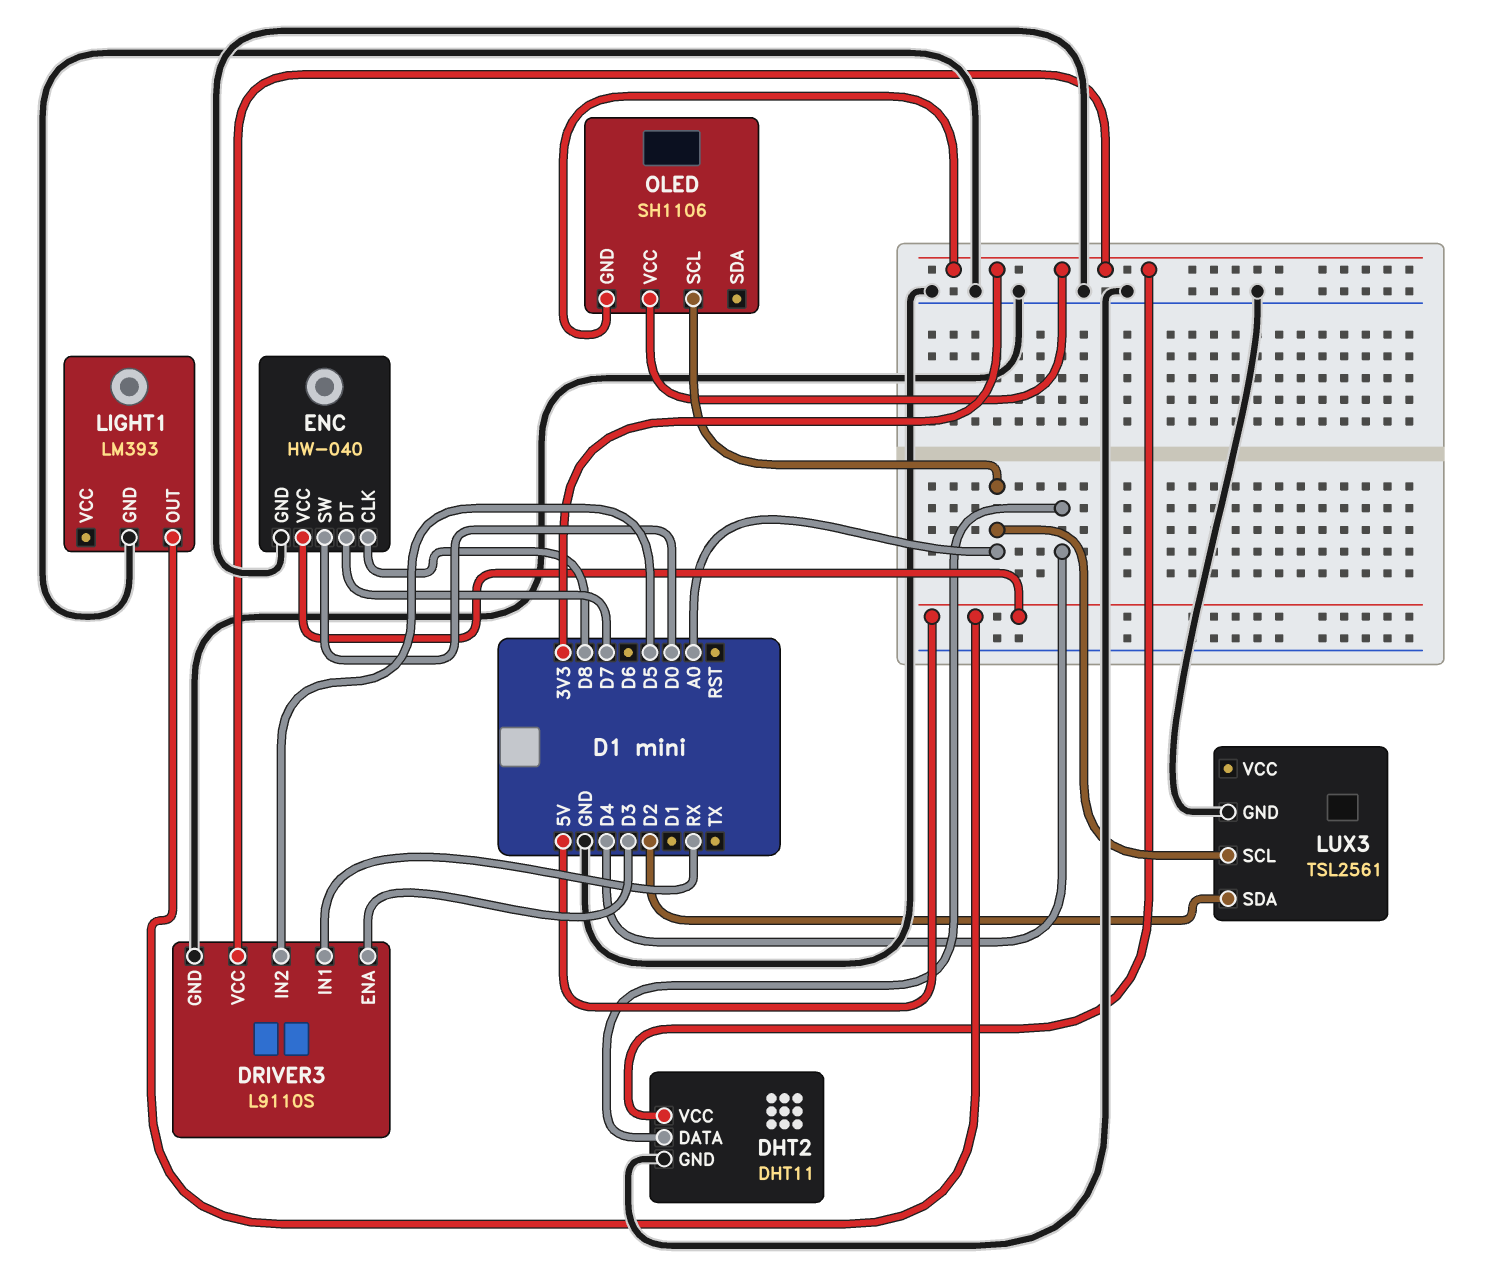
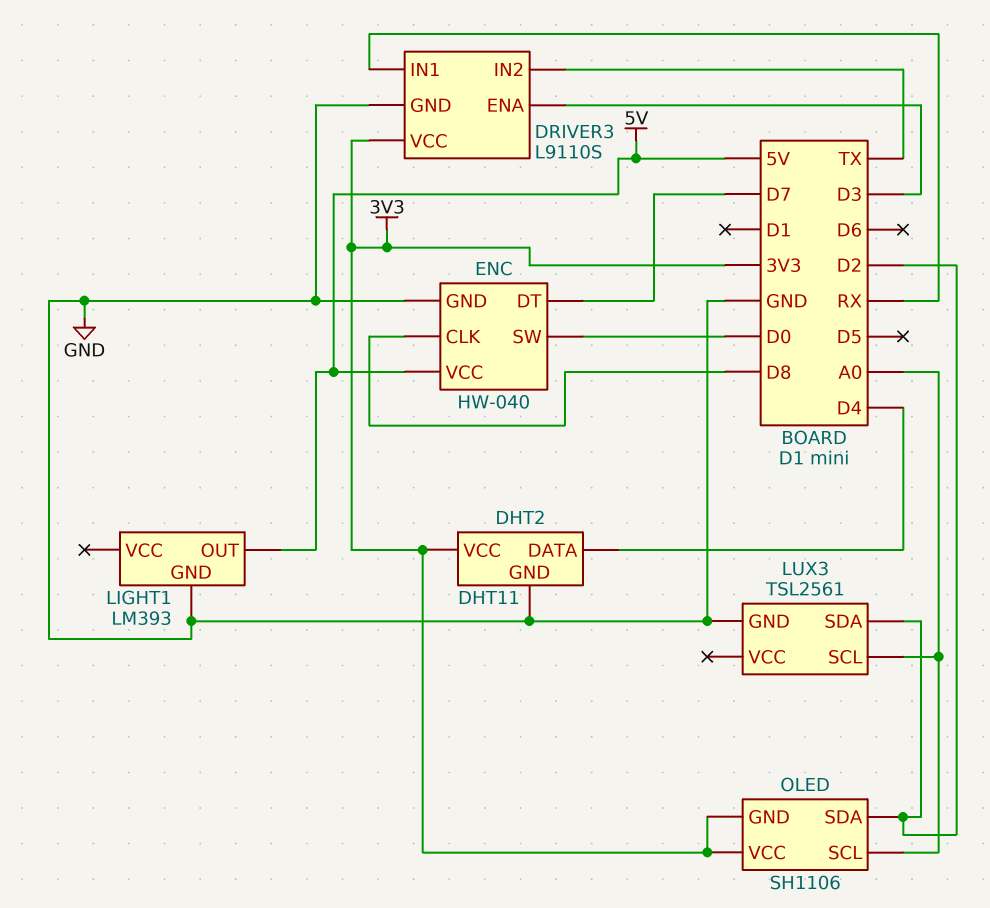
DRIVER3 pin IN2: D5 -> TX
OLED pin SDA: none -> D2

